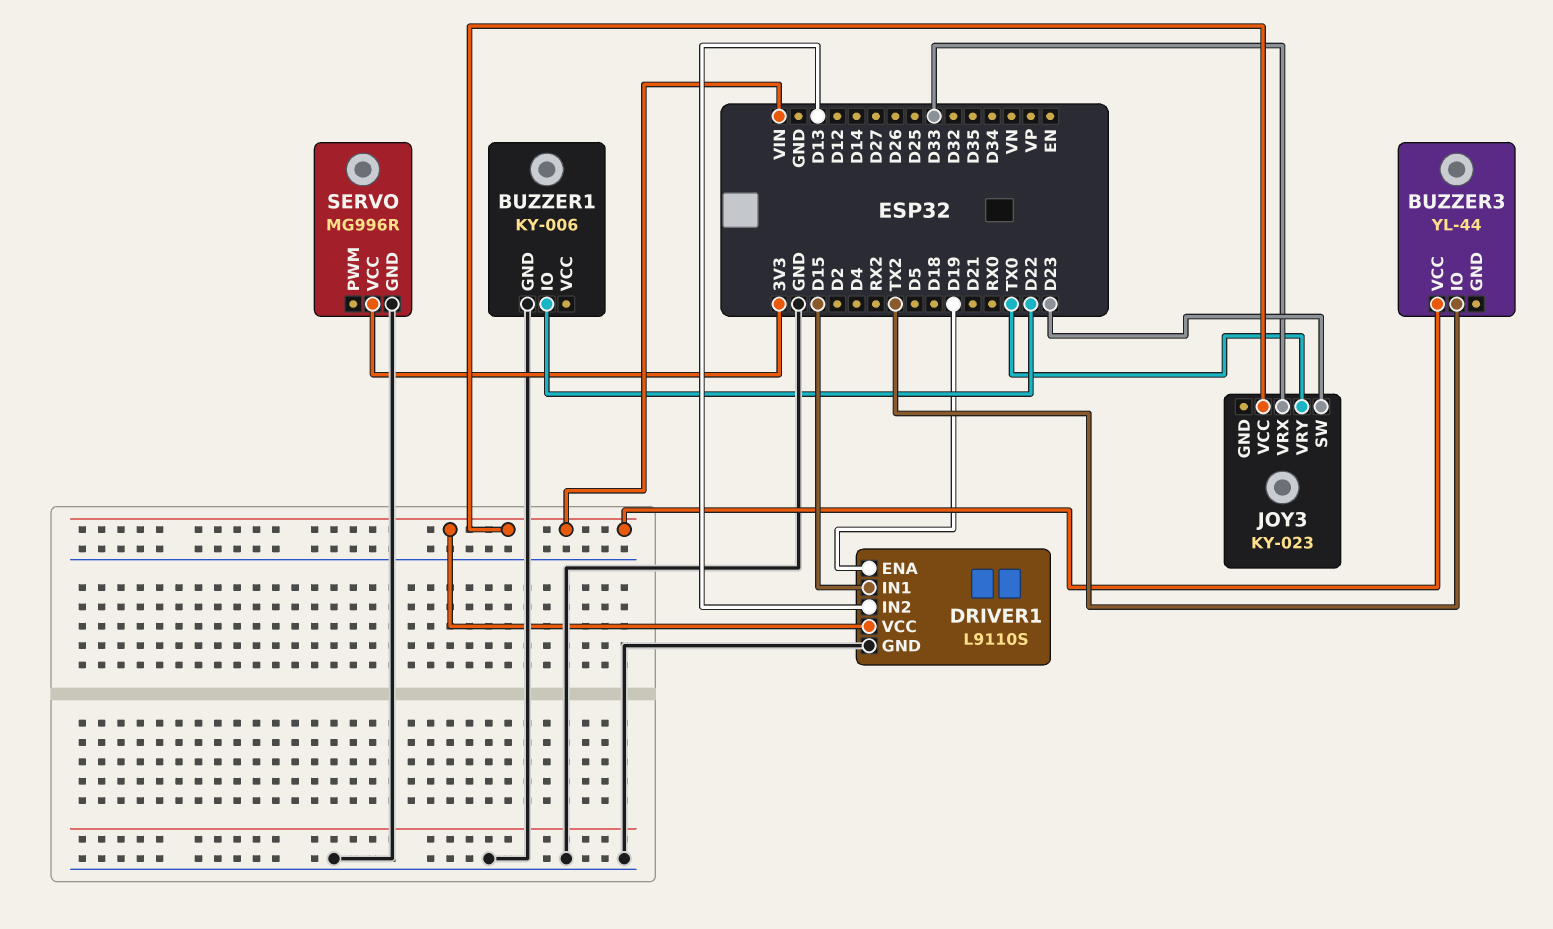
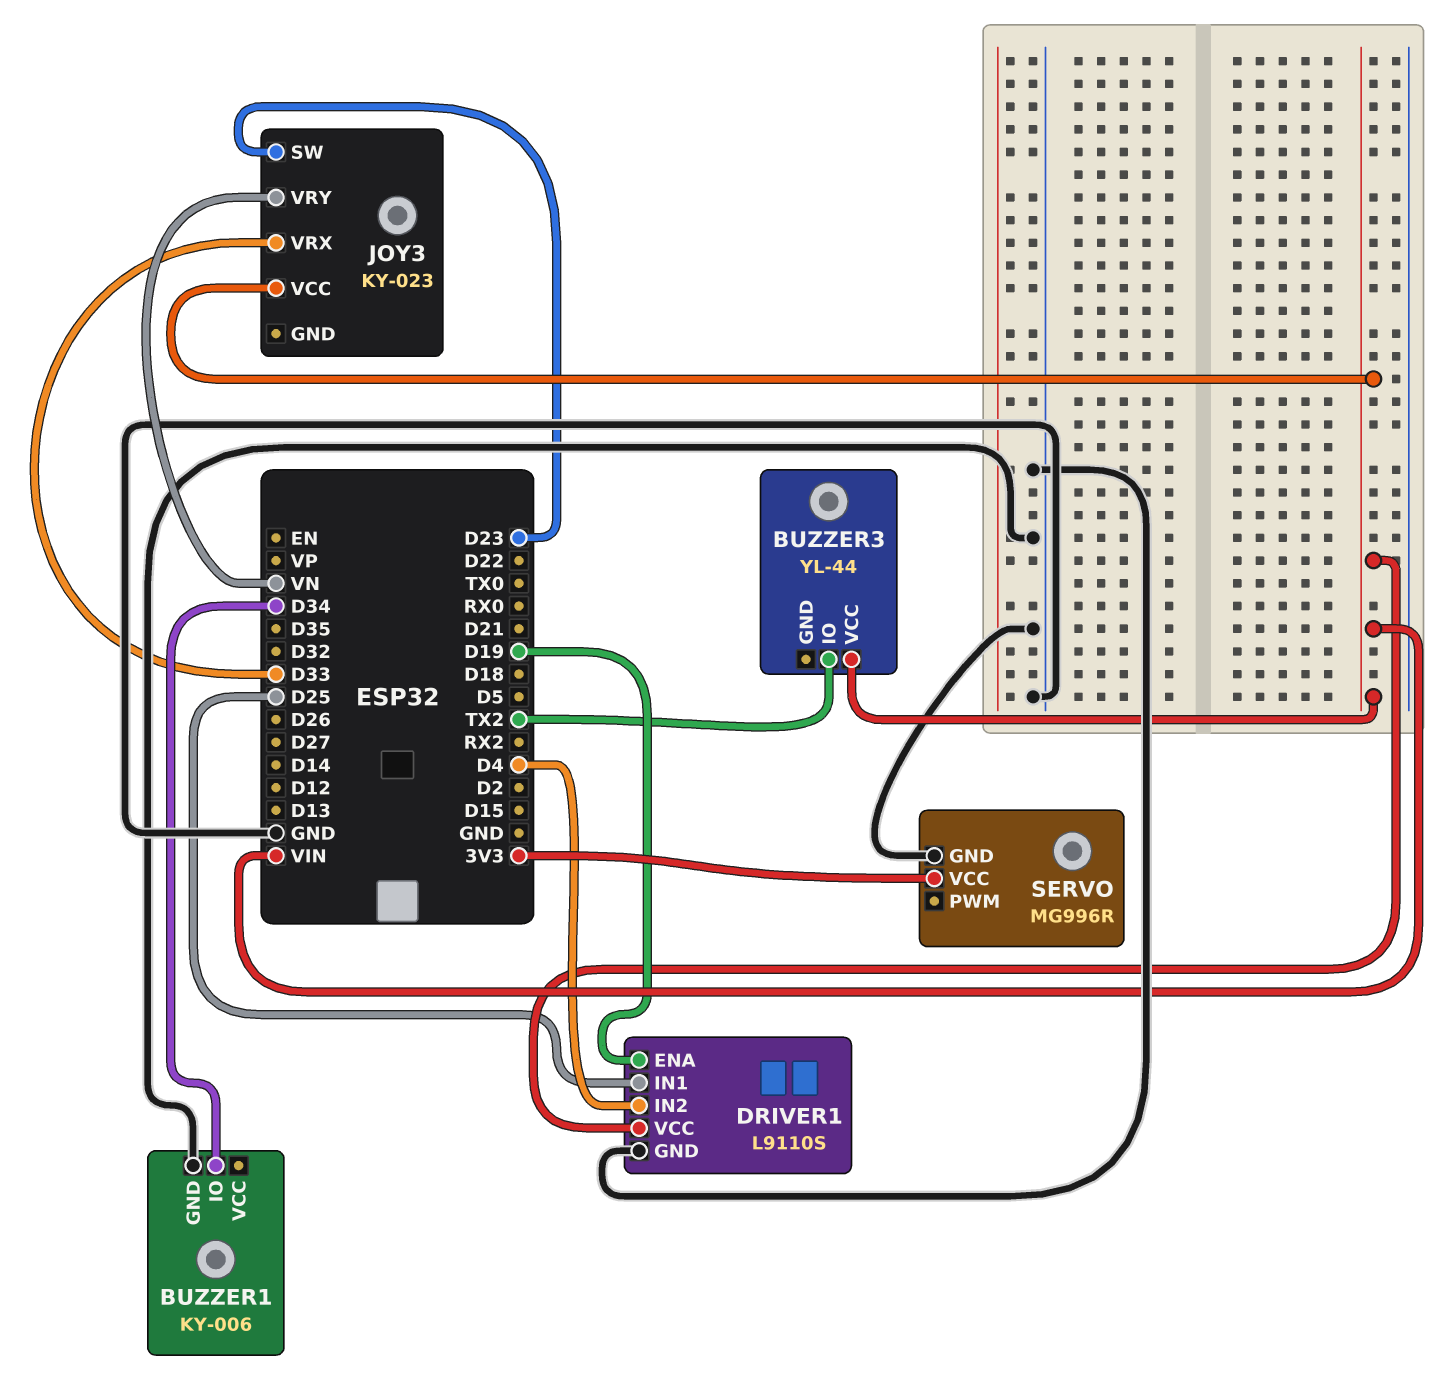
BUZZER1 pin IO: D22 -> D34
DRIVER1 pin IN1: D15 -> D25
DRIVER1 pin IN2: D13 -> D4
JOY3 pin VRY: TX0 -> VN

